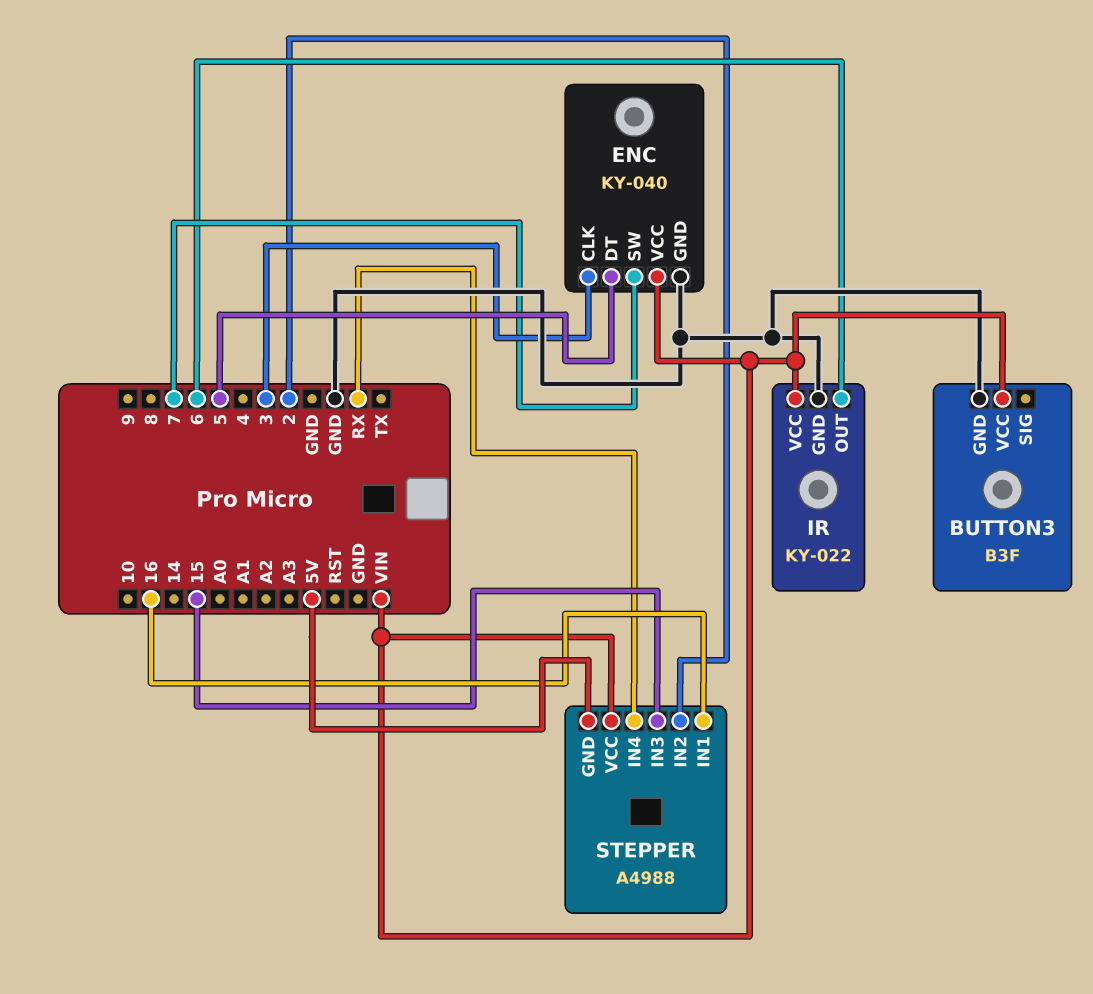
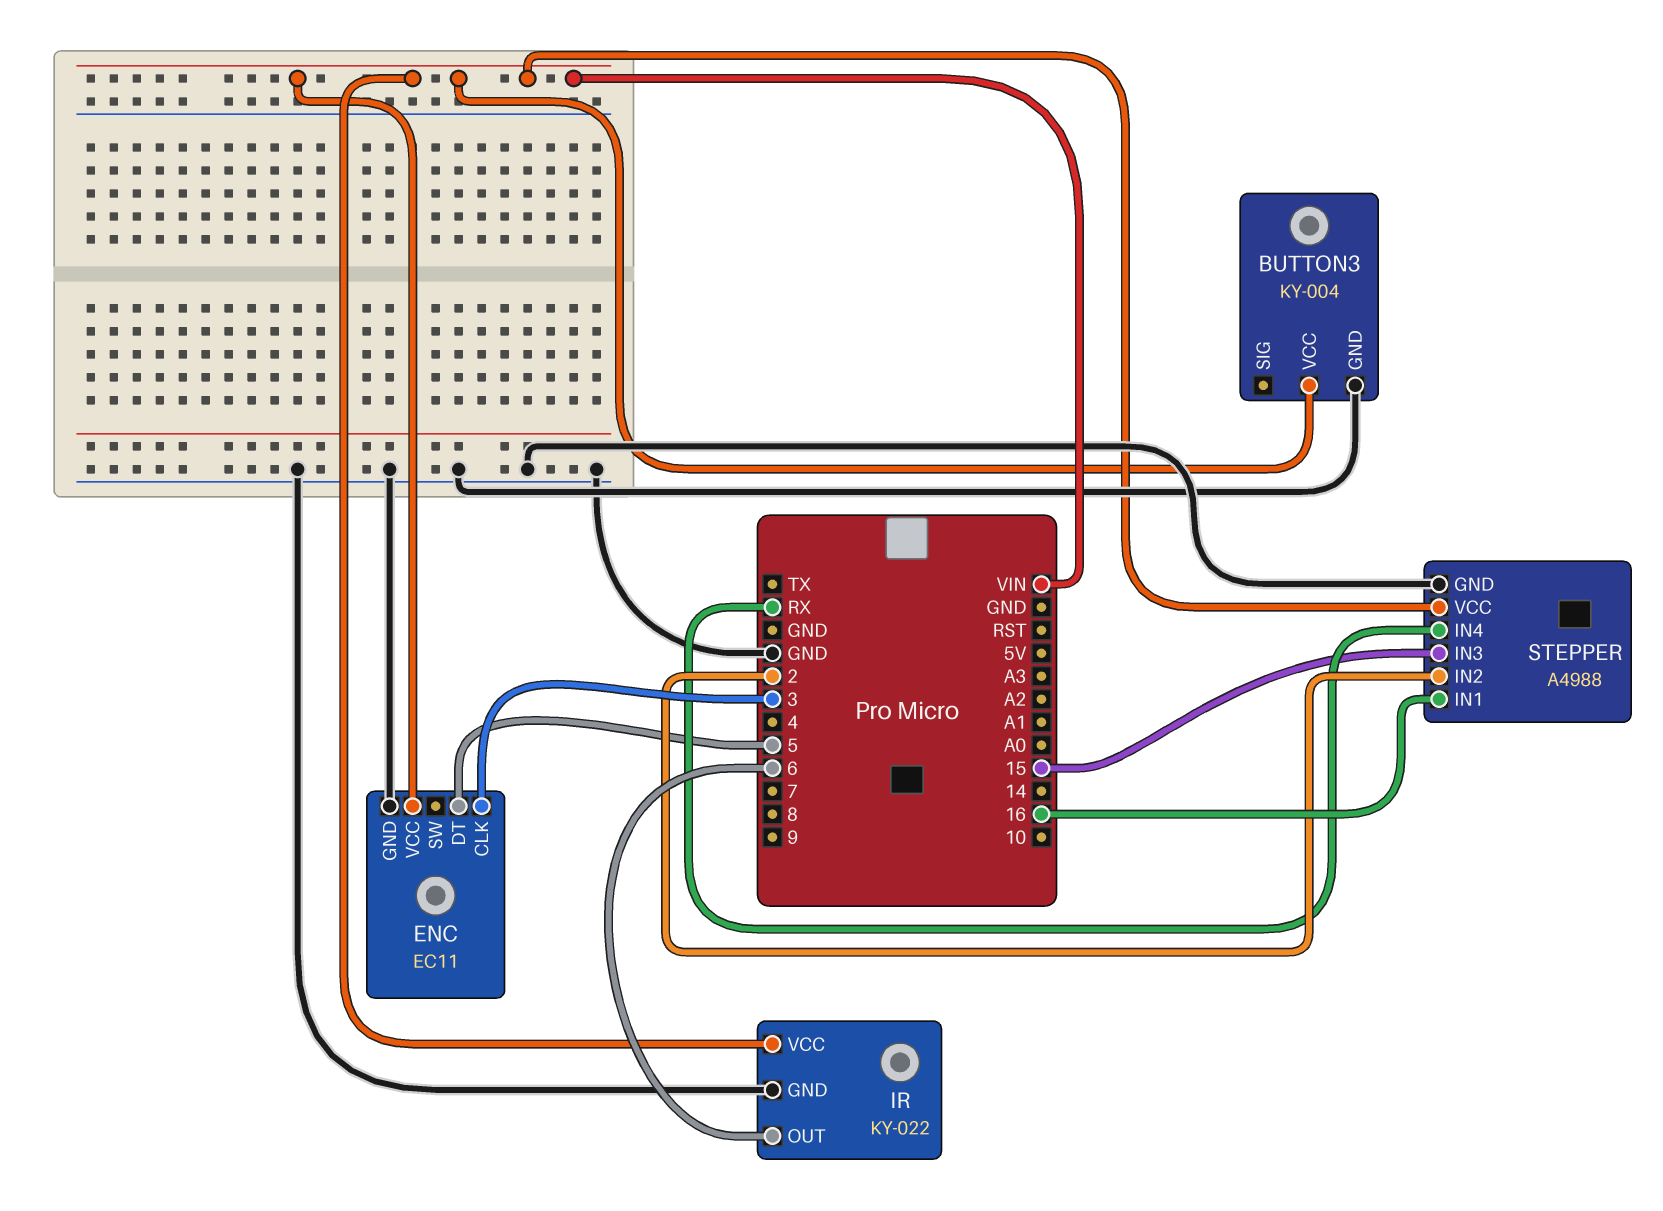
BUTTON3: B3F -> KY-004
ENC: KY-040 -> EC11
ENC pin SW: 7 -> none
STEPPER pin GND: 5V -> GND

